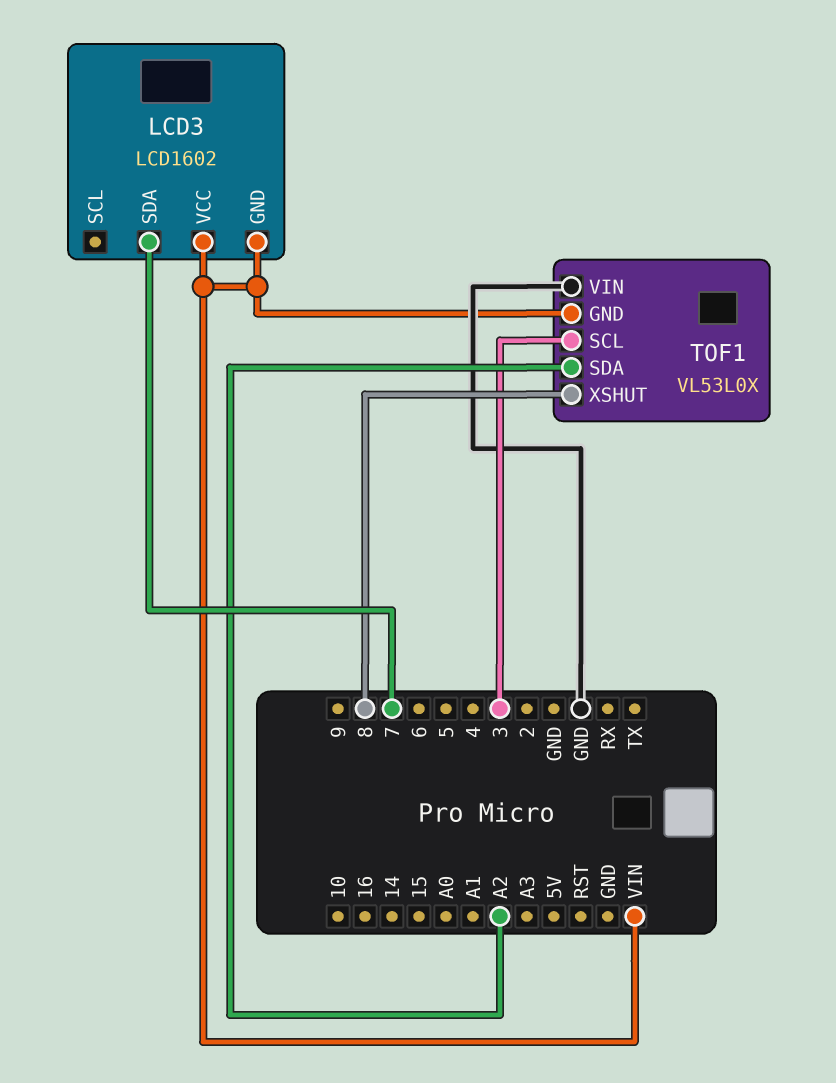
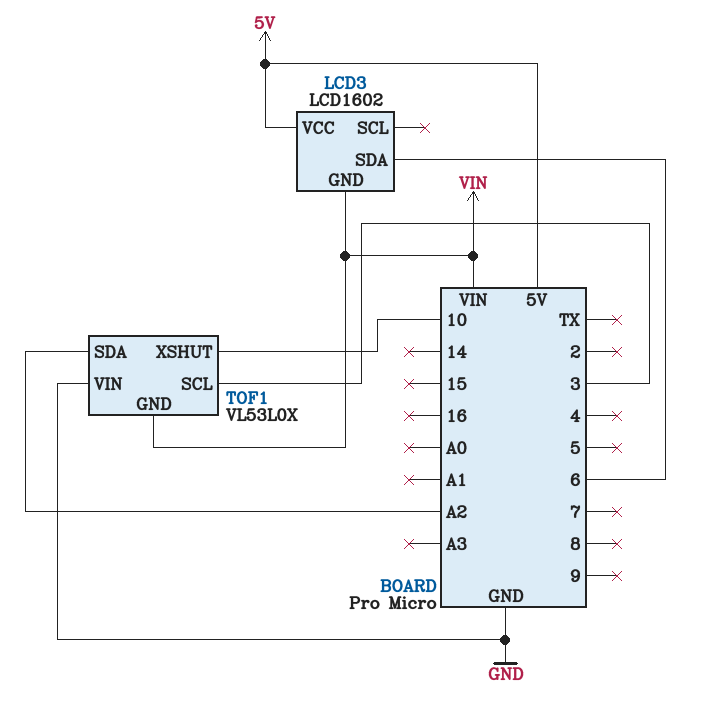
LCD3 pin SDA: 7 -> 6
LCD3 pin VCC: VIN -> 5V
TOF1 pin XSHUT: 8 -> 10

